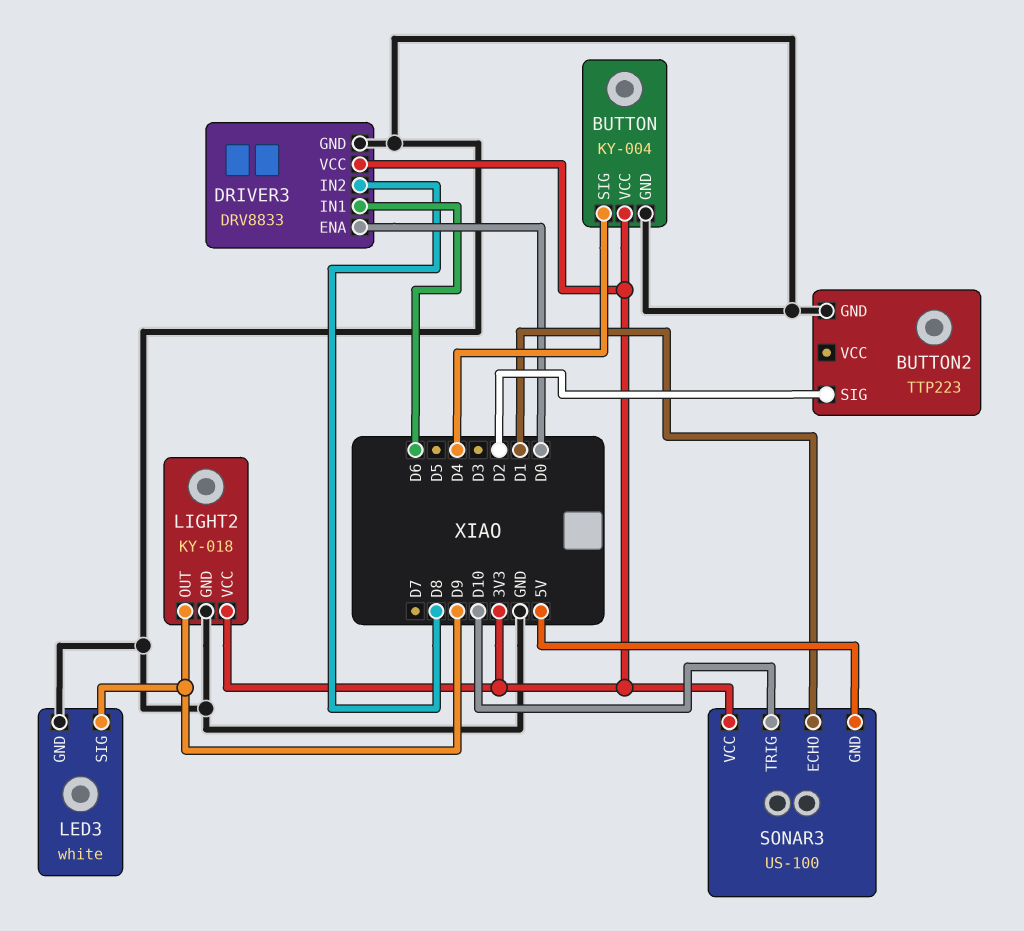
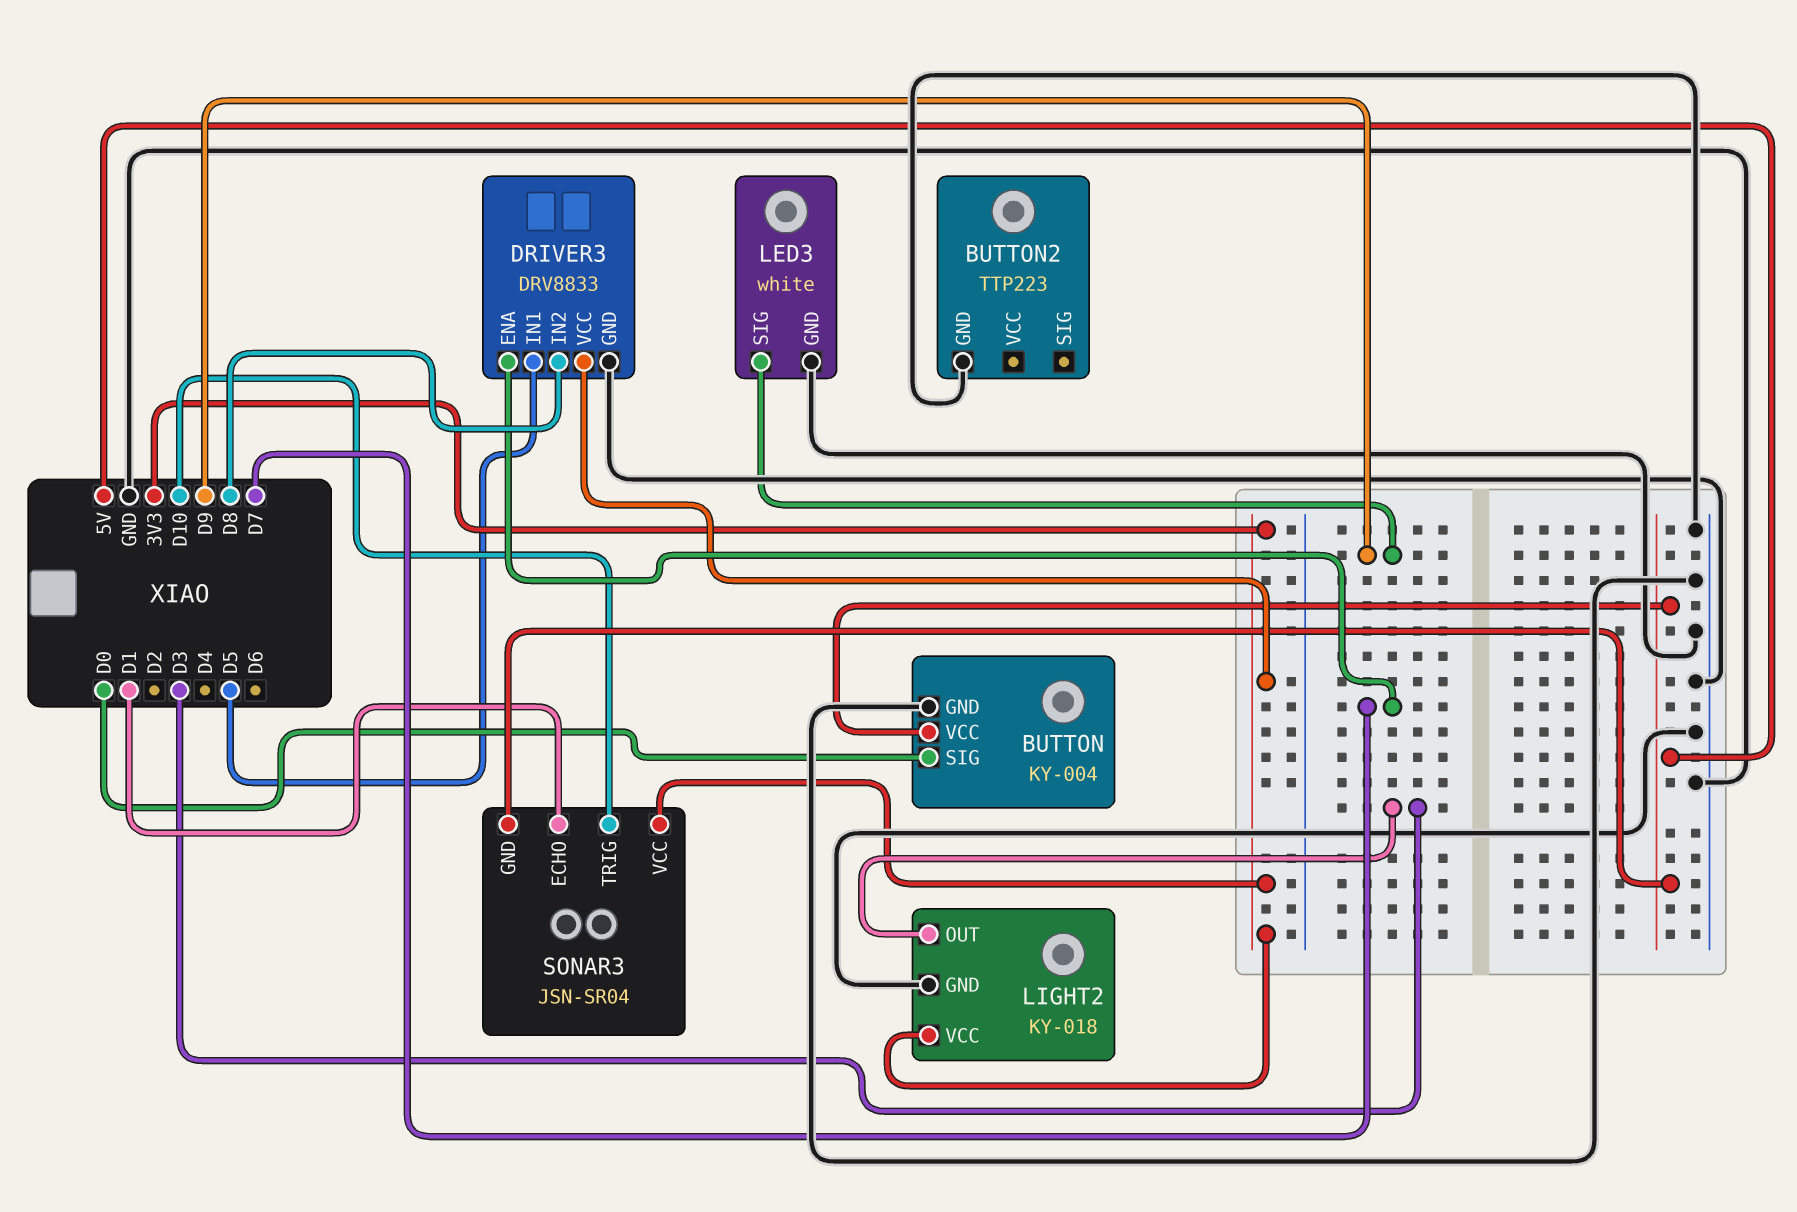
BUTTON pin SIG: D4 -> D0
BUTTON pin VCC: 3V3 -> 5V
BUTTON2 pin SIG: D2 -> none
DRIVER3 pin ENA: D0 -> D7
DRIVER3 pin IN1: D6 -> D5
LIGHT2 pin OUT: D9 -> D3
SONAR3: US-100 -> JSN-SR04

